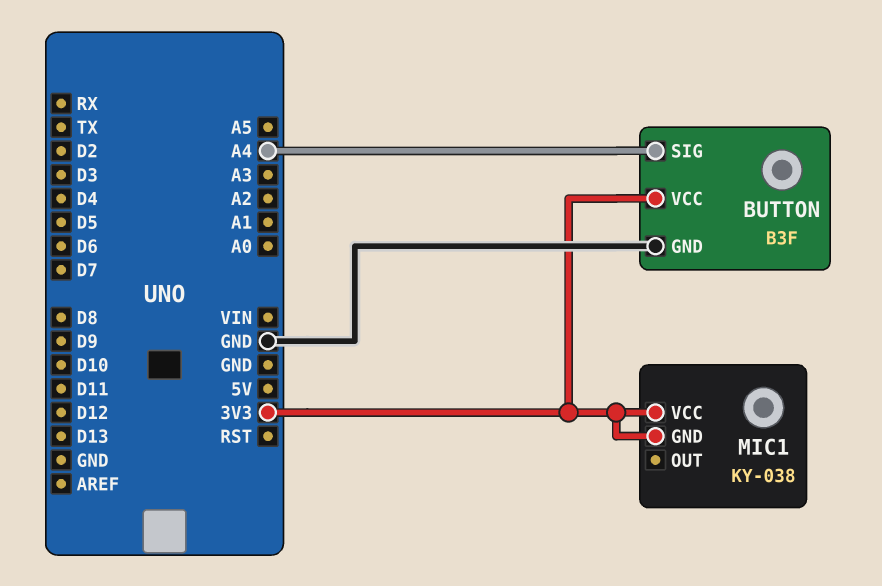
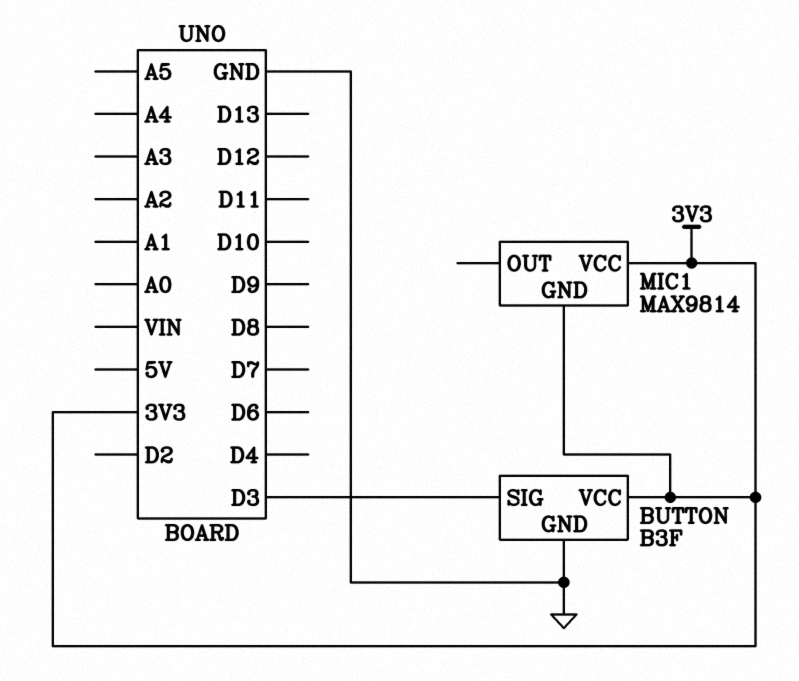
BUTTON pin SIG: A4 -> D3
MIC1: KY-038 -> MAX9814

